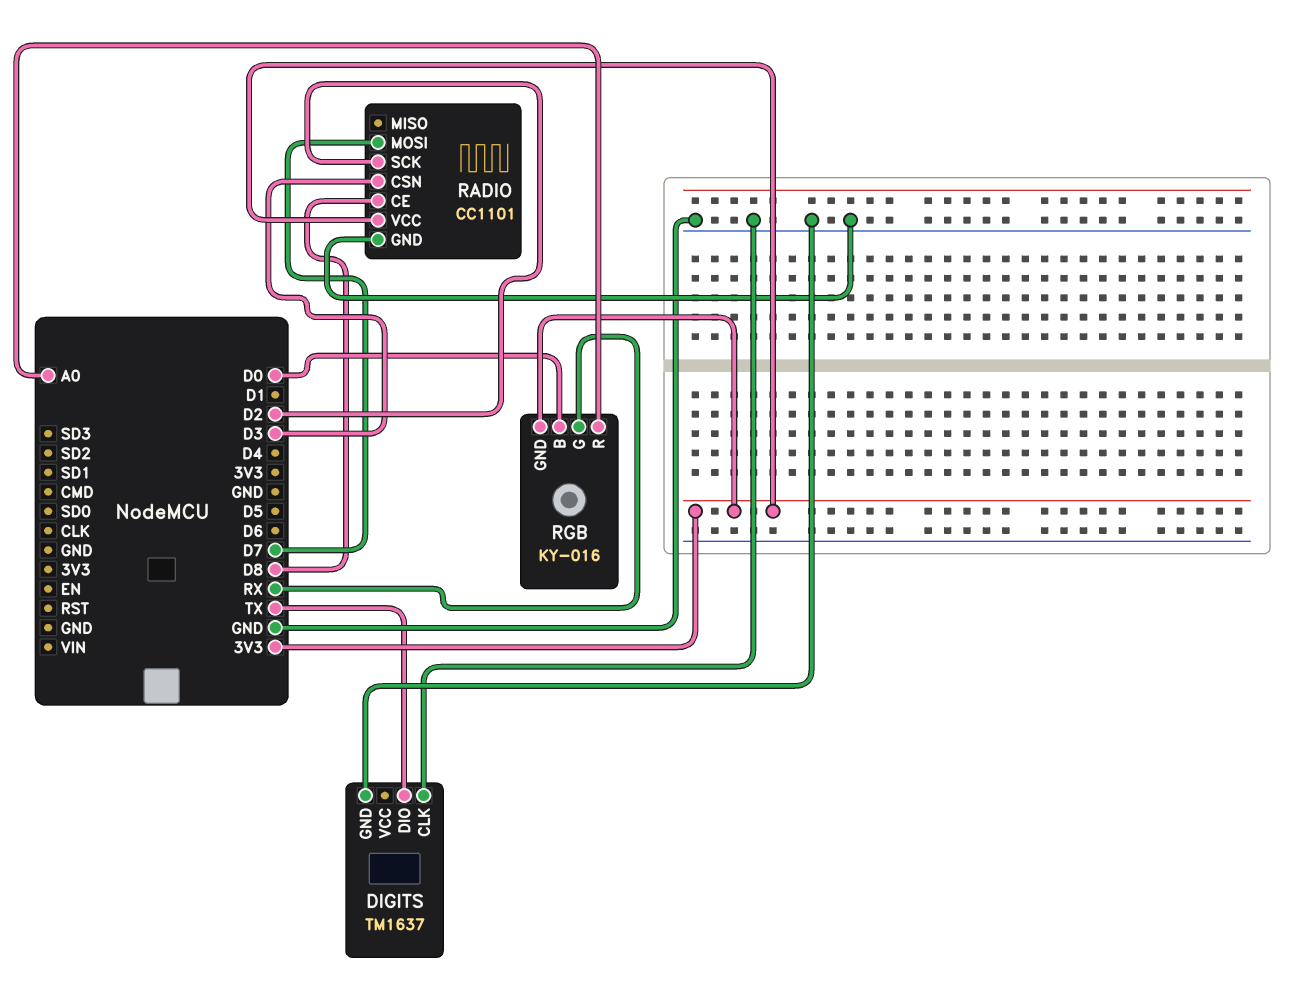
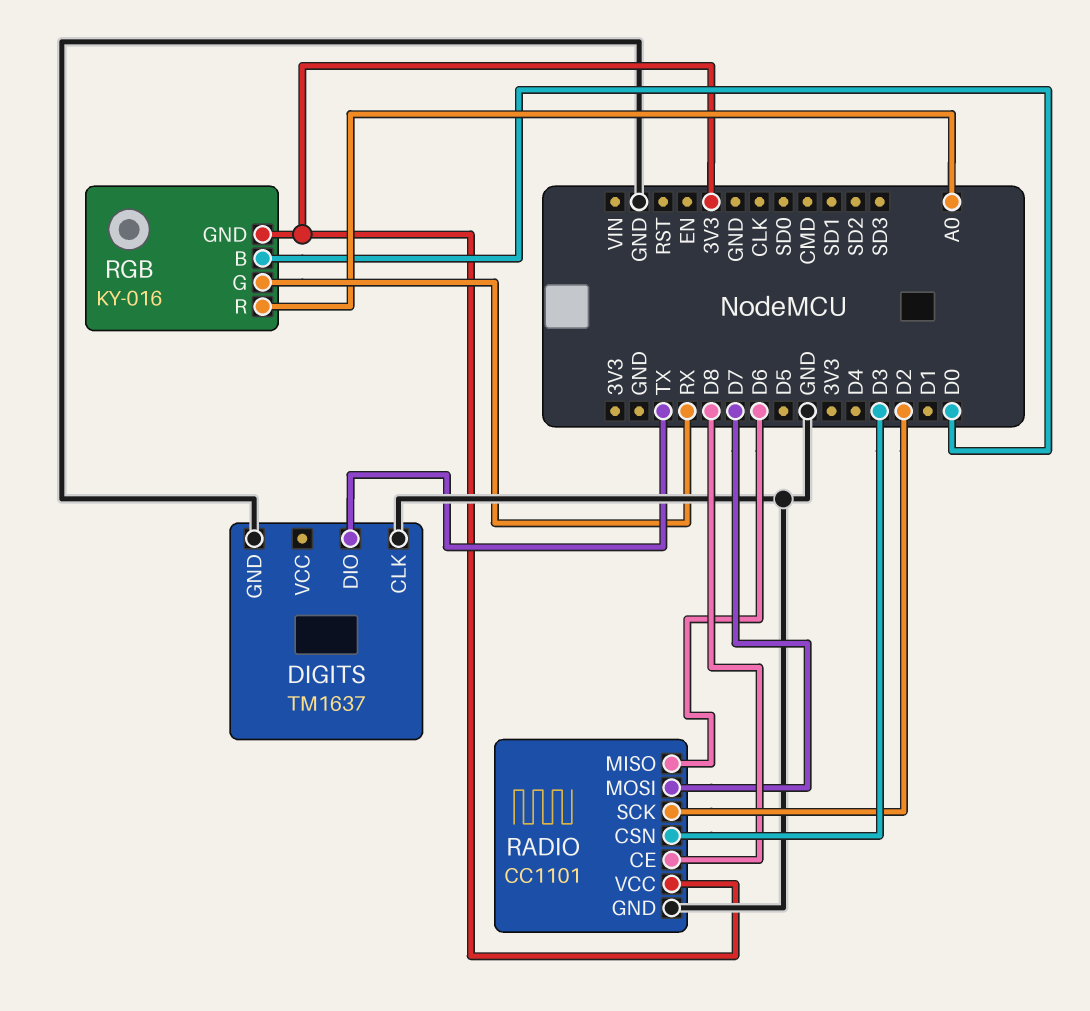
RADIO pin MISO: none -> D6

